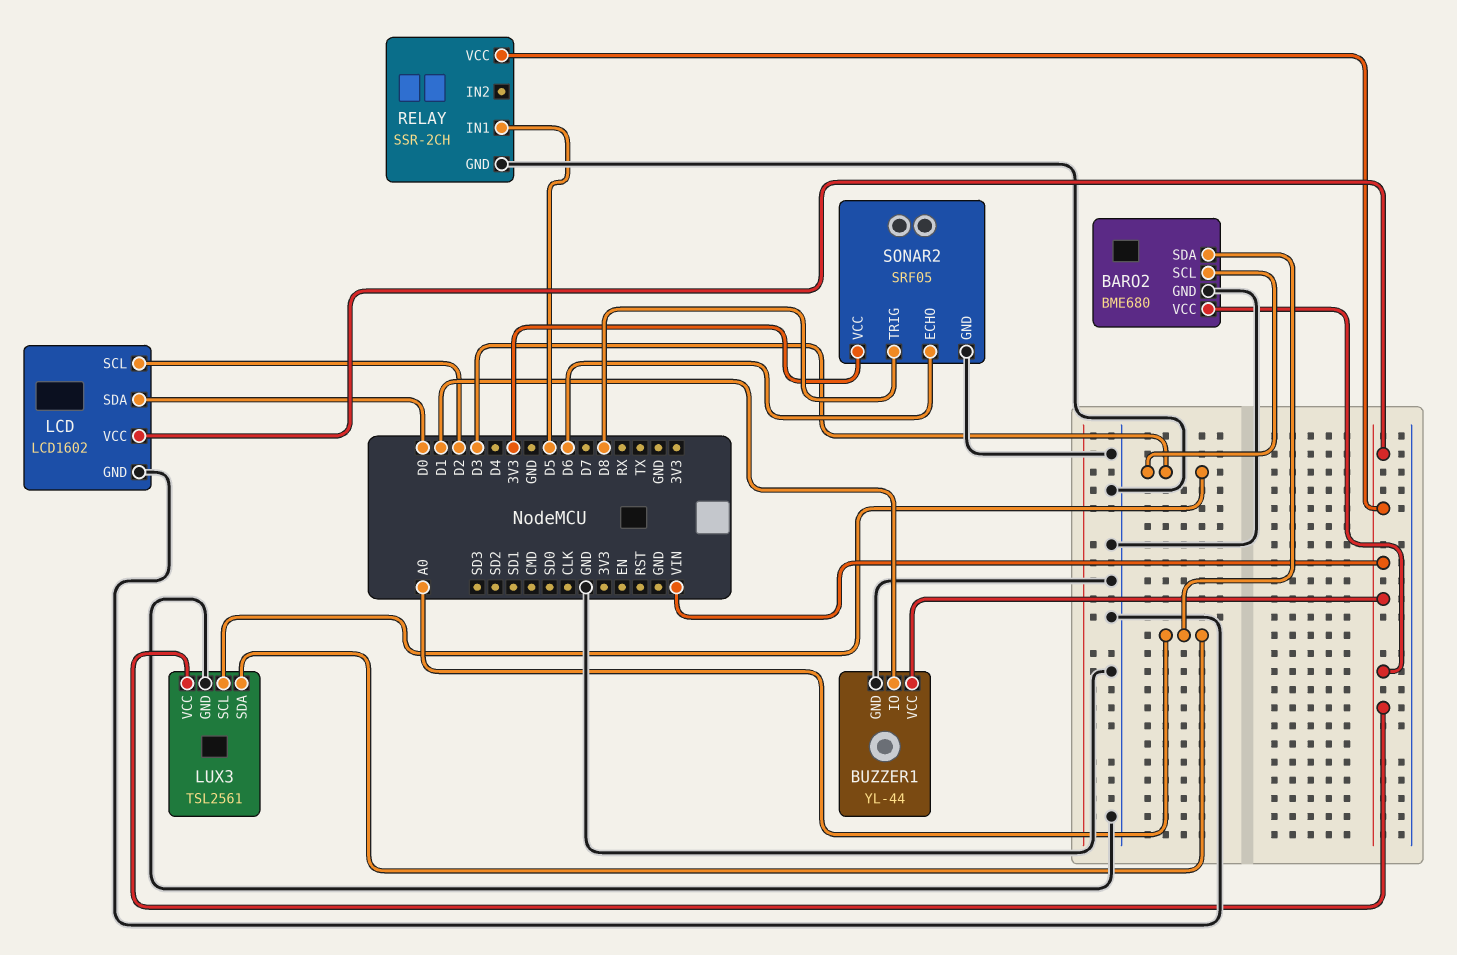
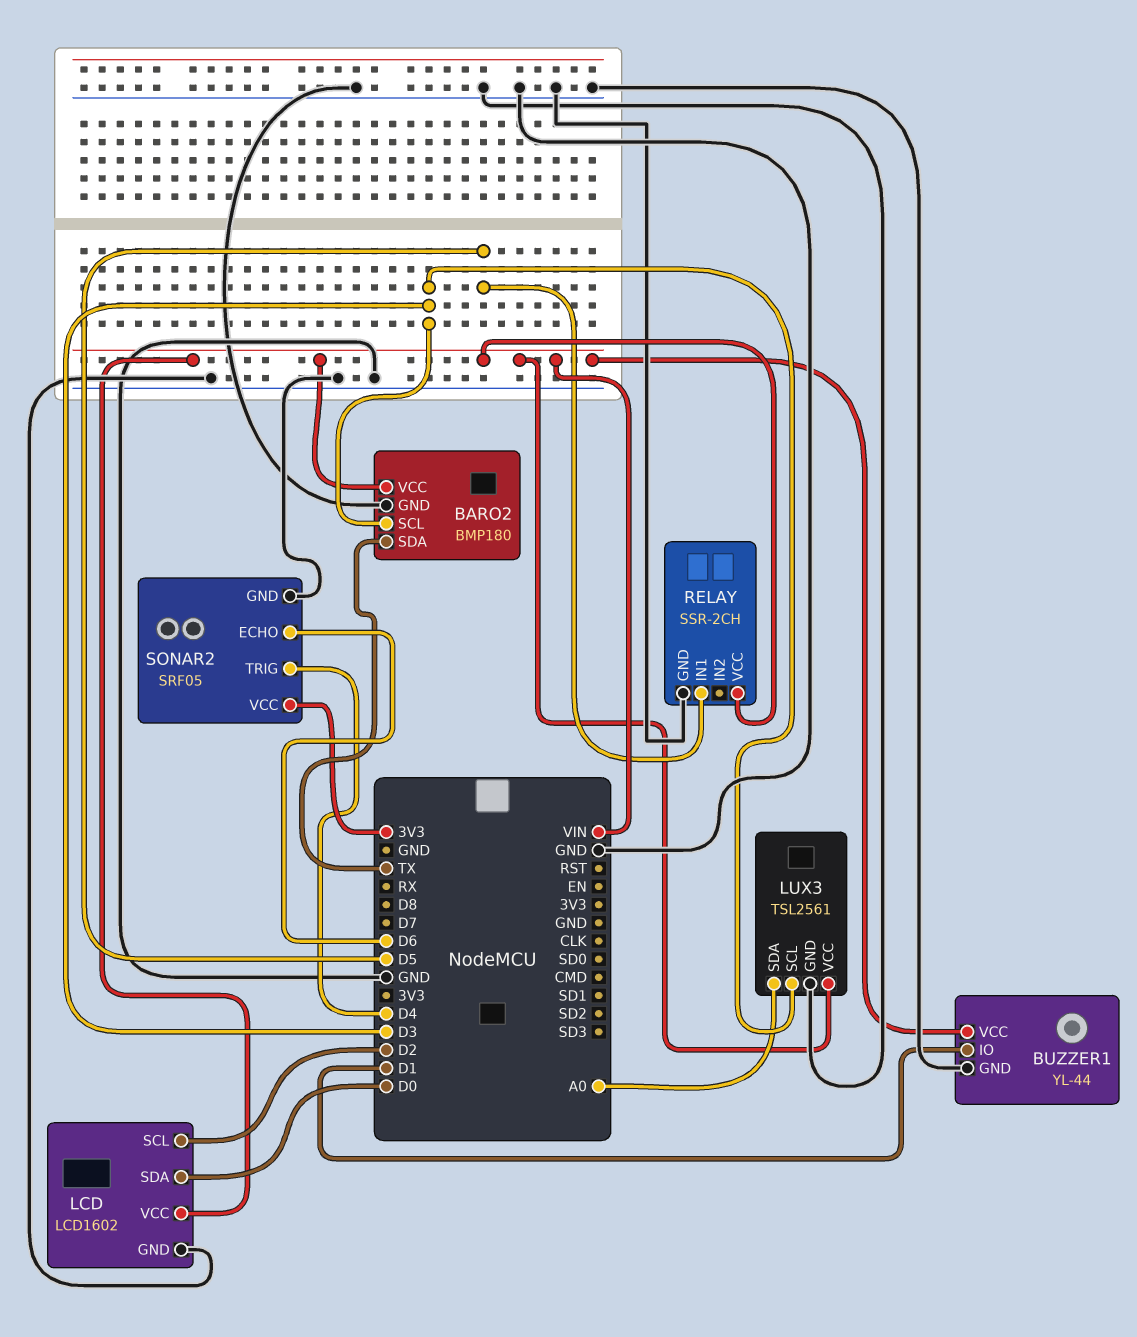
BARO2: BME680 -> BMP180
BARO2 pin SDA: A0 -> TX
SONAR2 pin TRIG: D8 -> D4

